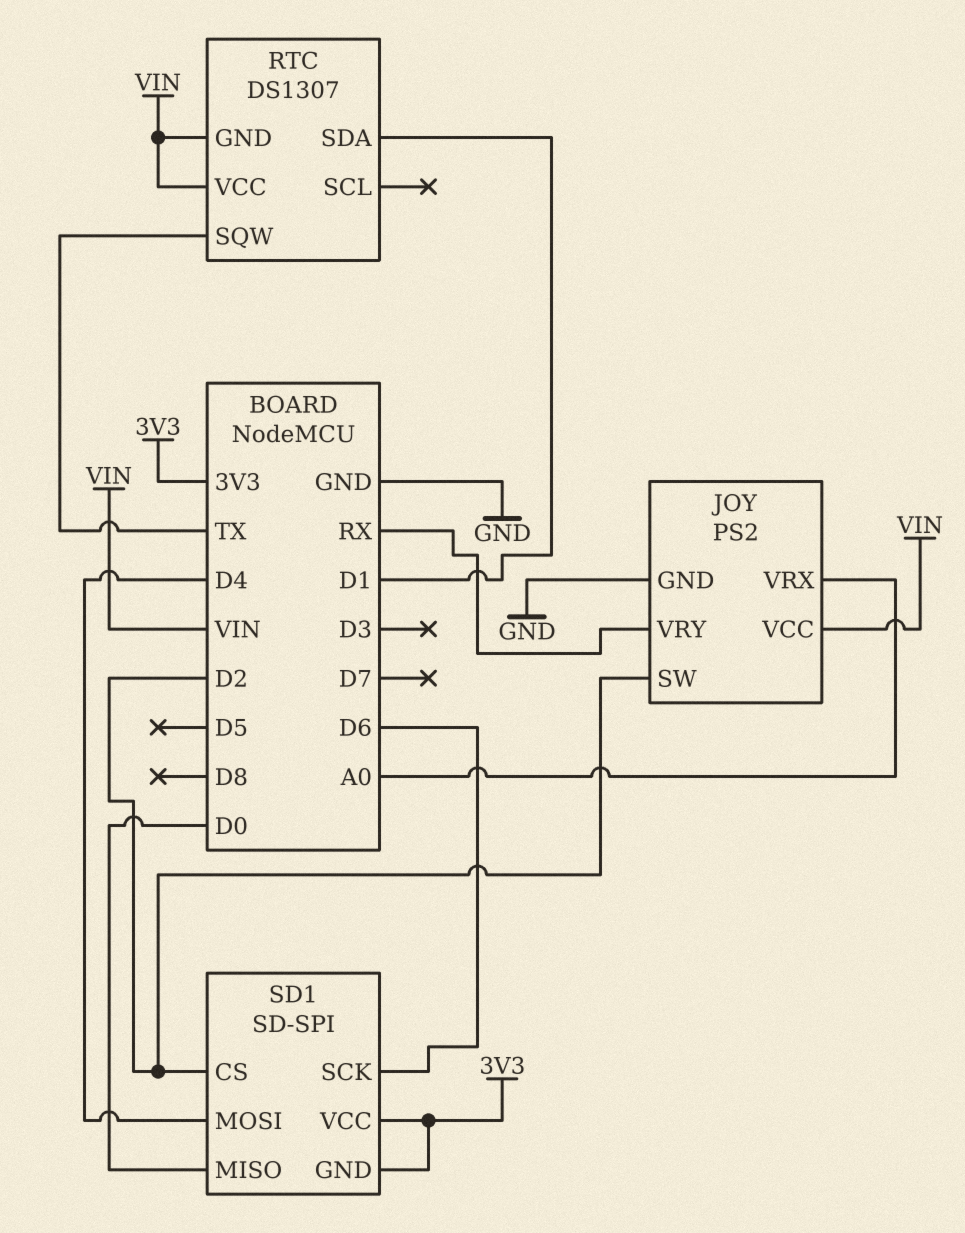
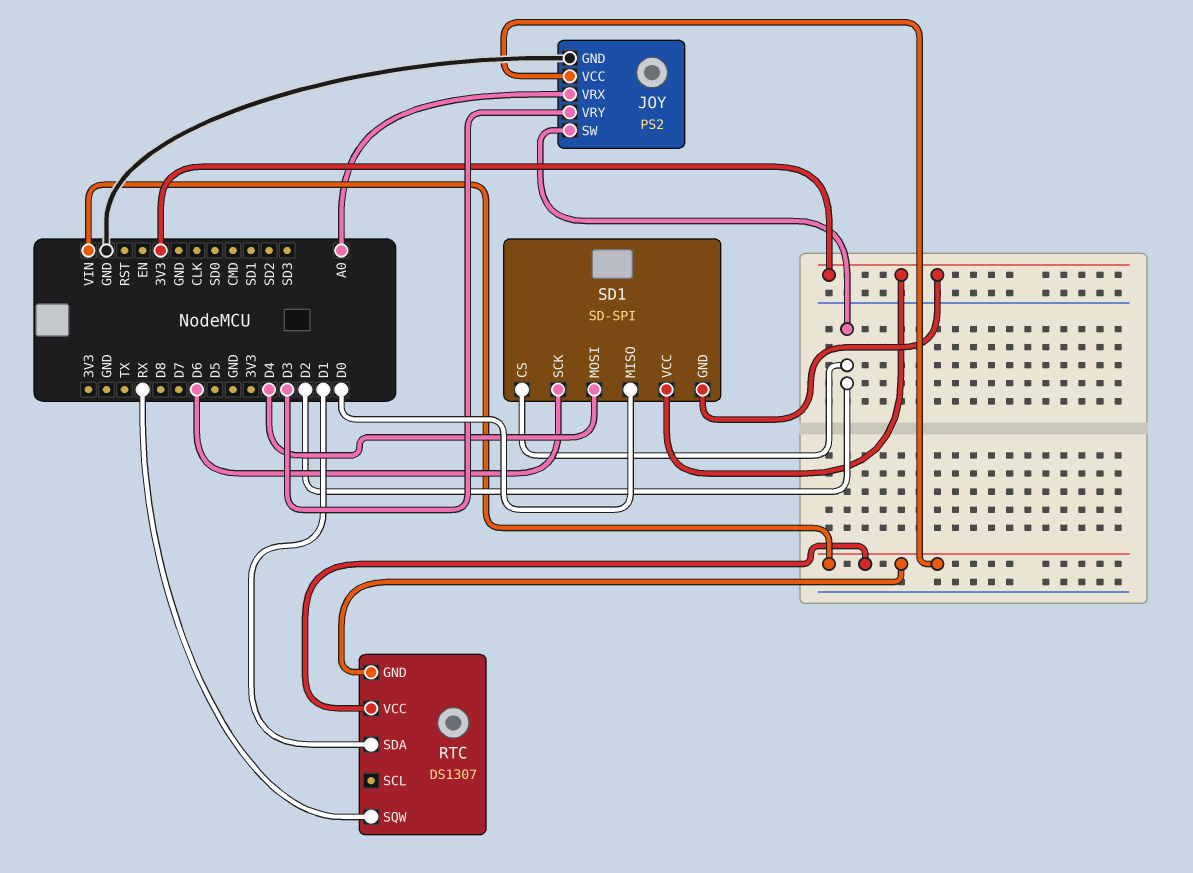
JOY pin VRY: RX -> D3
RTC pin SQW: TX -> RX

